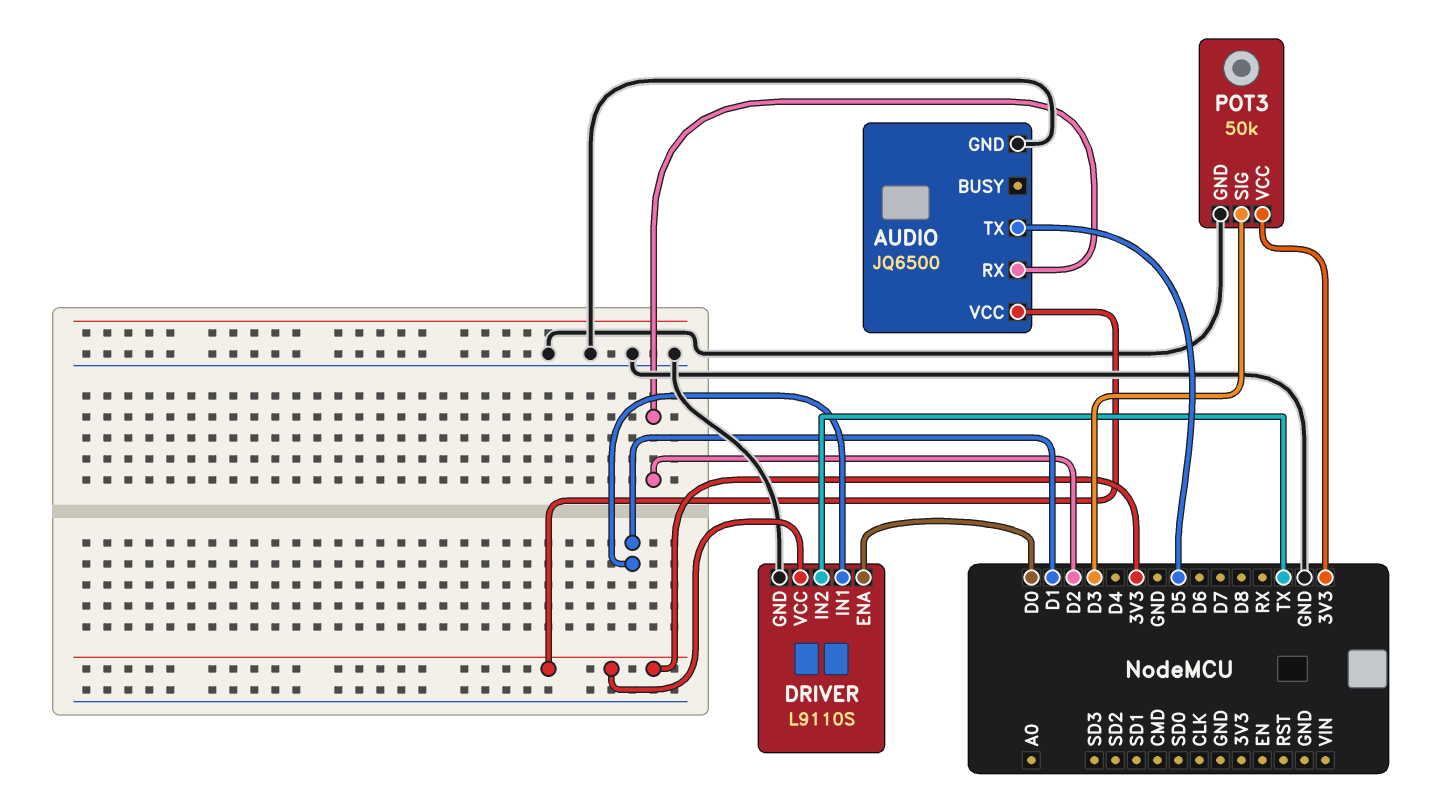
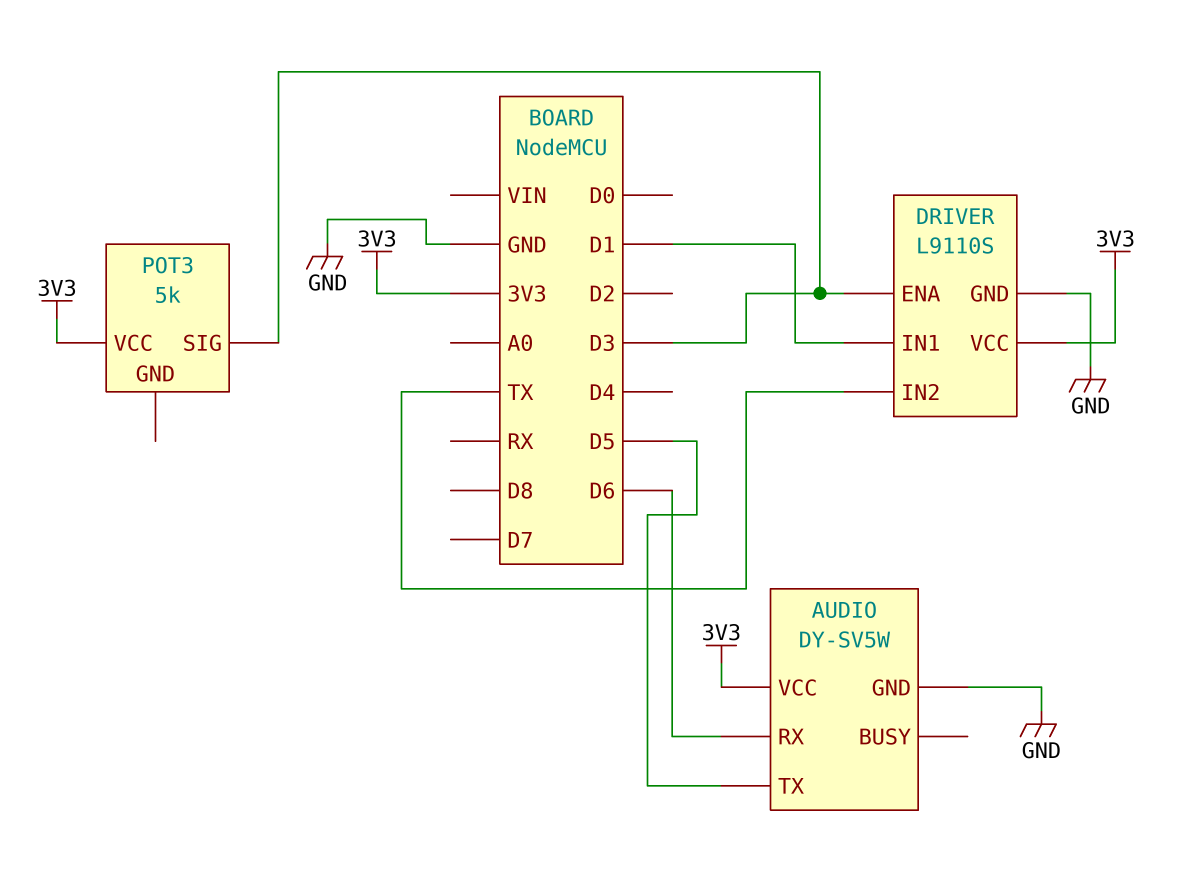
AUDIO: JQ6500 -> DY-SV5W
AUDIO pin RX: D2 -> D6
DRIVER pin ENA: D0 -> D3
POT3: 50k -> 5k
POT3 pin GND: GND -> none

